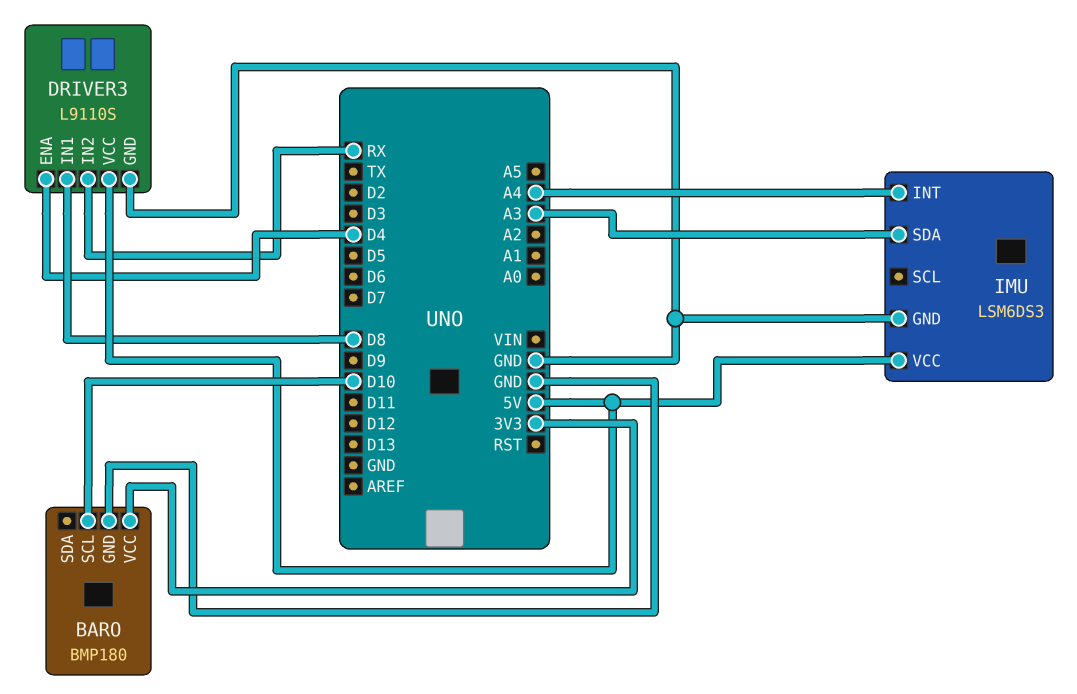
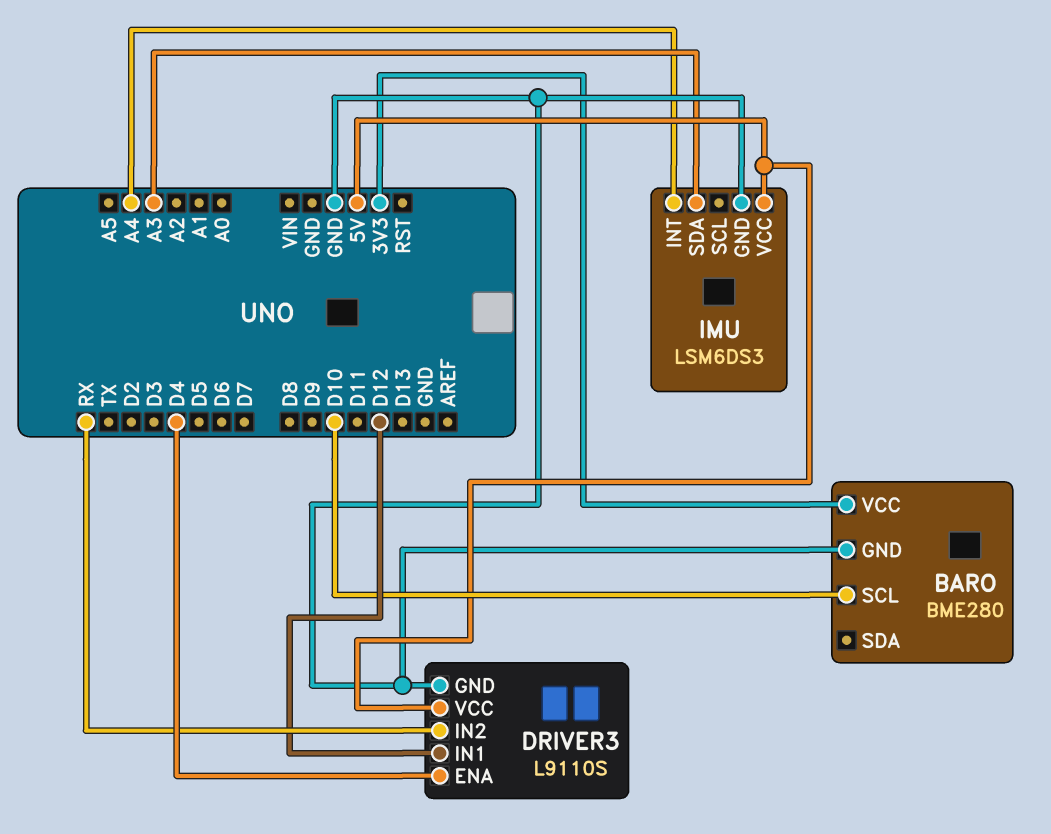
BARO: BMP180 -> BME280
DRIVER3 pin IN1: D8 -> D12

